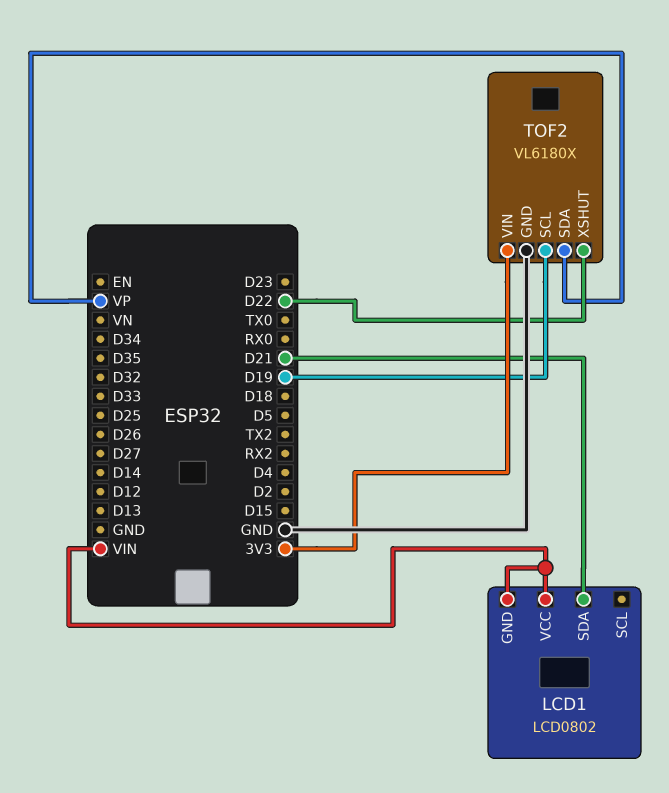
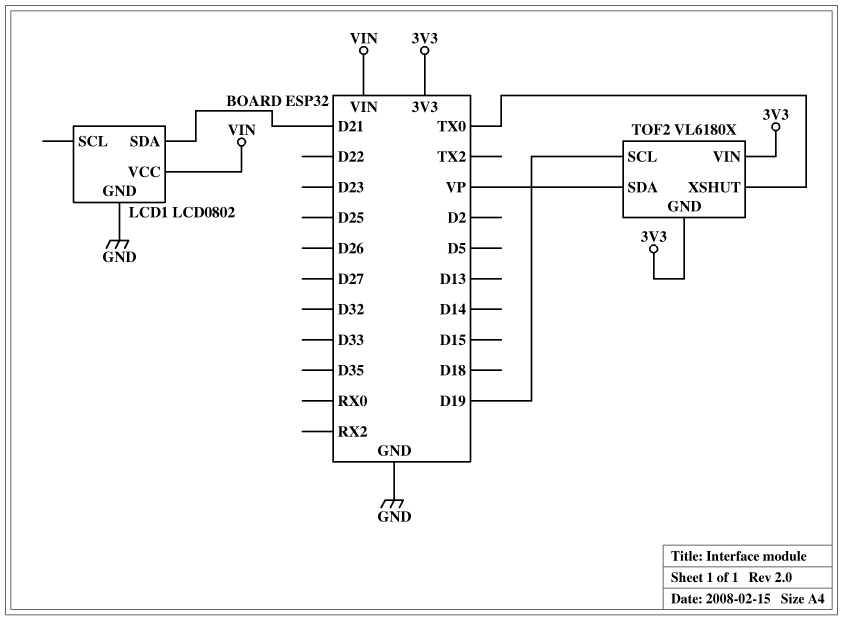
LCD1 pin GND: VIN -> GND
TOF2 pin GND: GND -> 3V3
TOF2 pin XSHUT: D22 -> TX0

